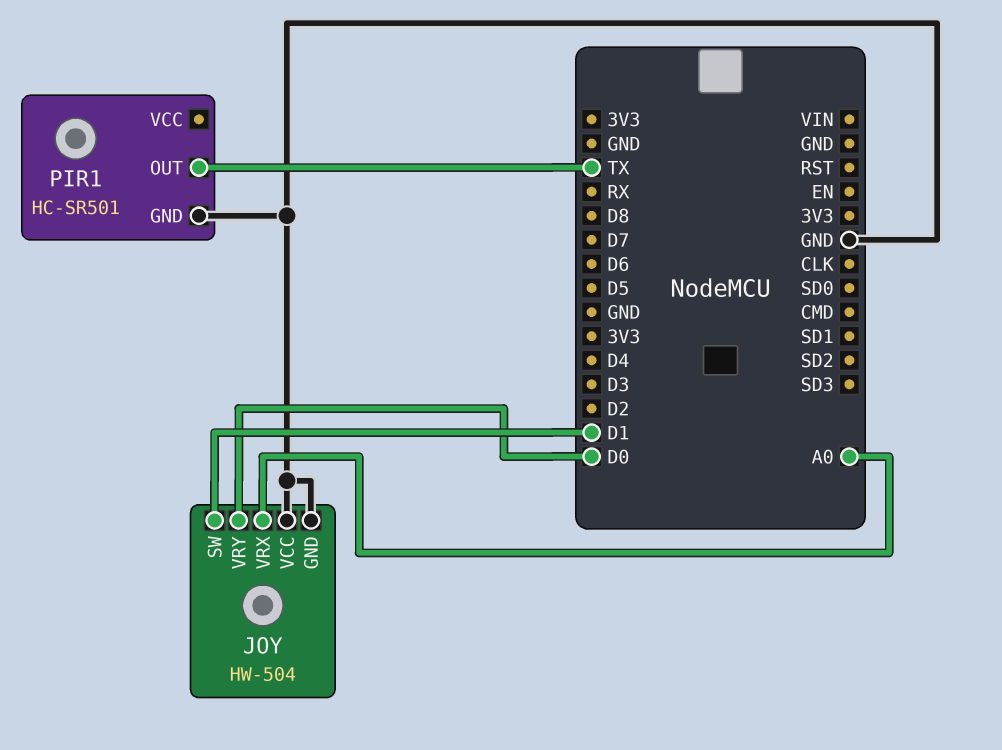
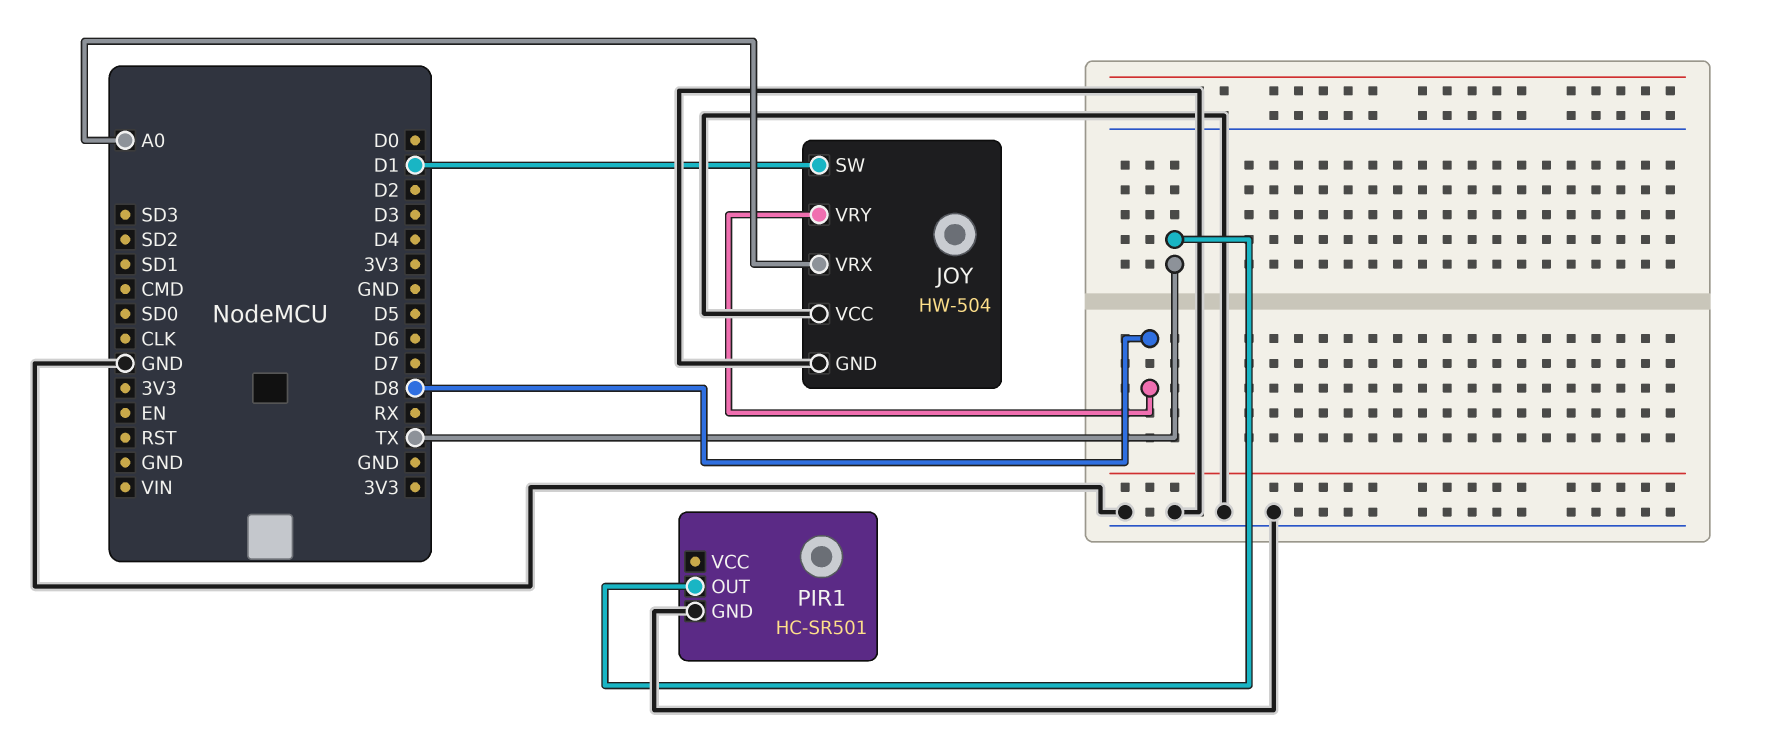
JOY pin VRY: D0 -> D8

